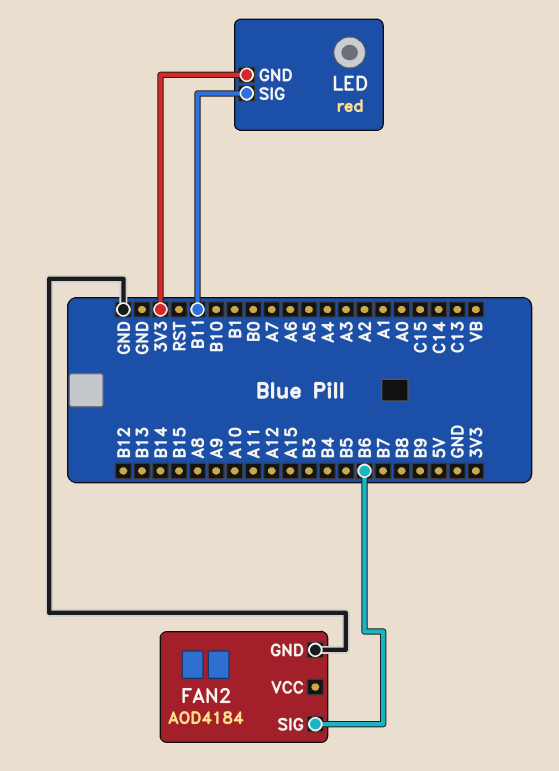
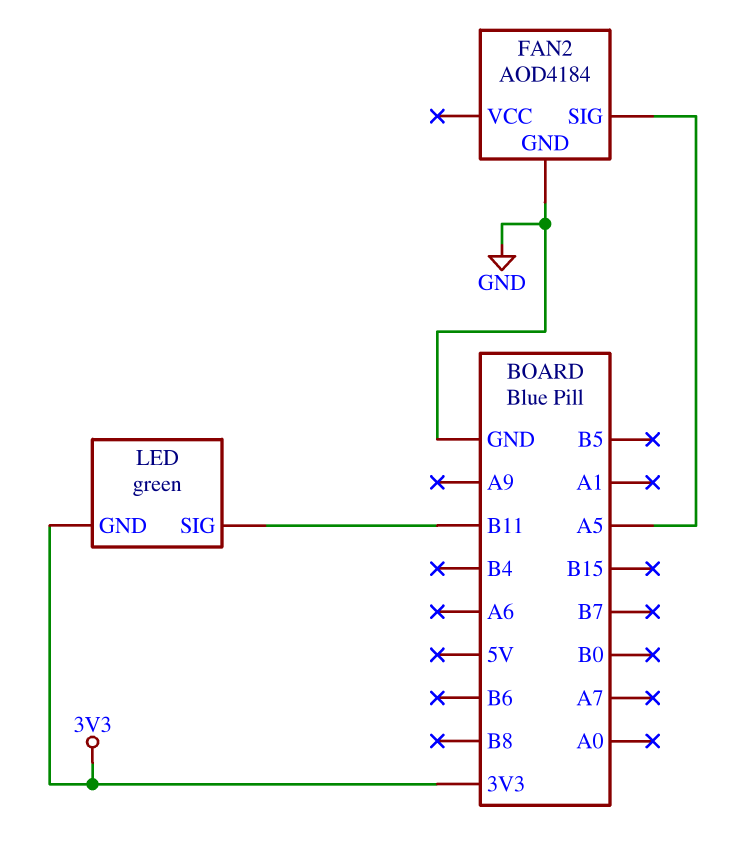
FAN2 pin SIG: B6 -> A5
LED: red -> green

